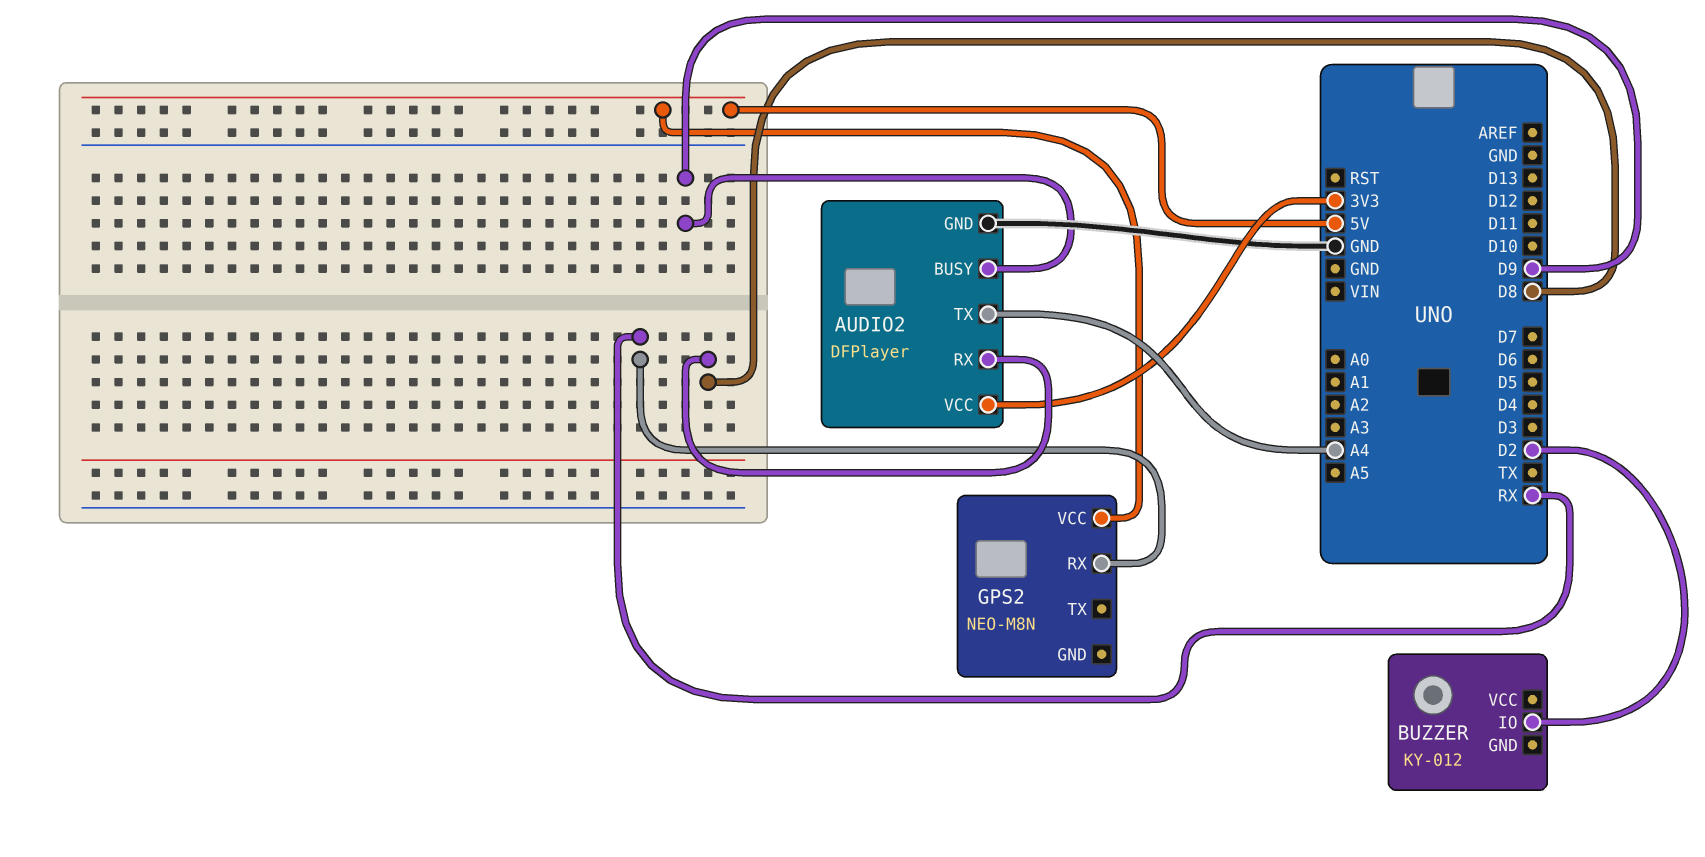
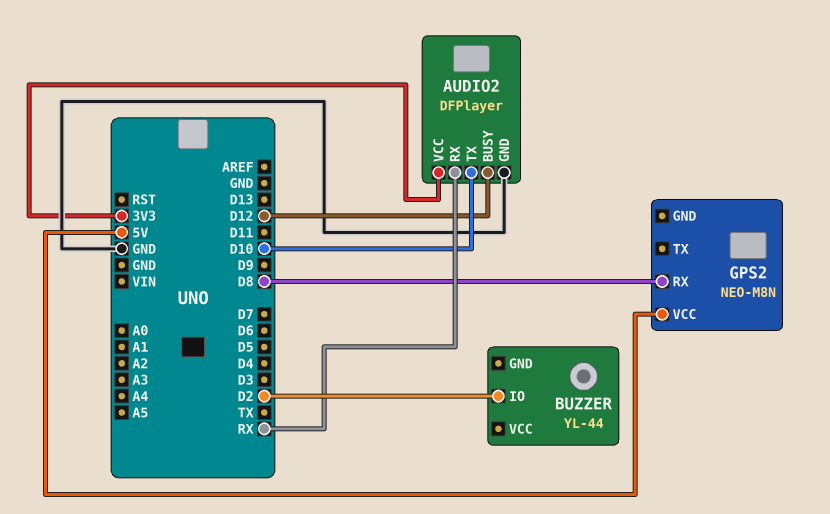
AUDIO2 pin BUSY: D9 -> D12
AUDIO2 pin RX: D8 -> RX
AUDIO2 pin TX: A4 -> D10
BUZZER: KY-012 -> YL-44
GPS2 pin RX: RX -> D8

